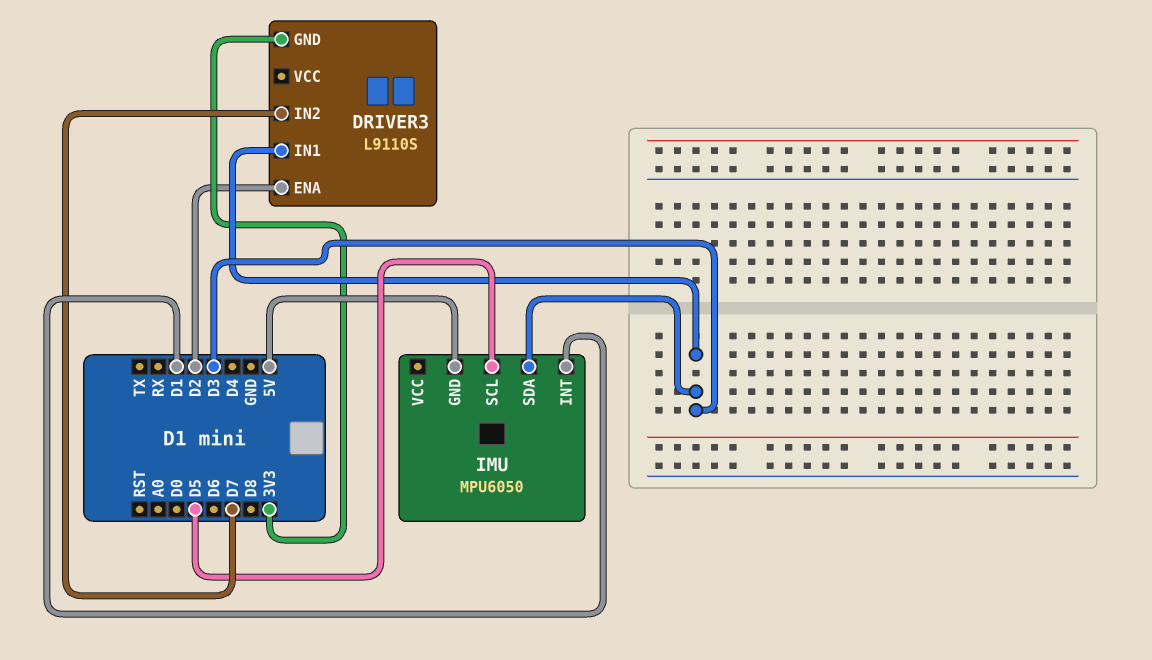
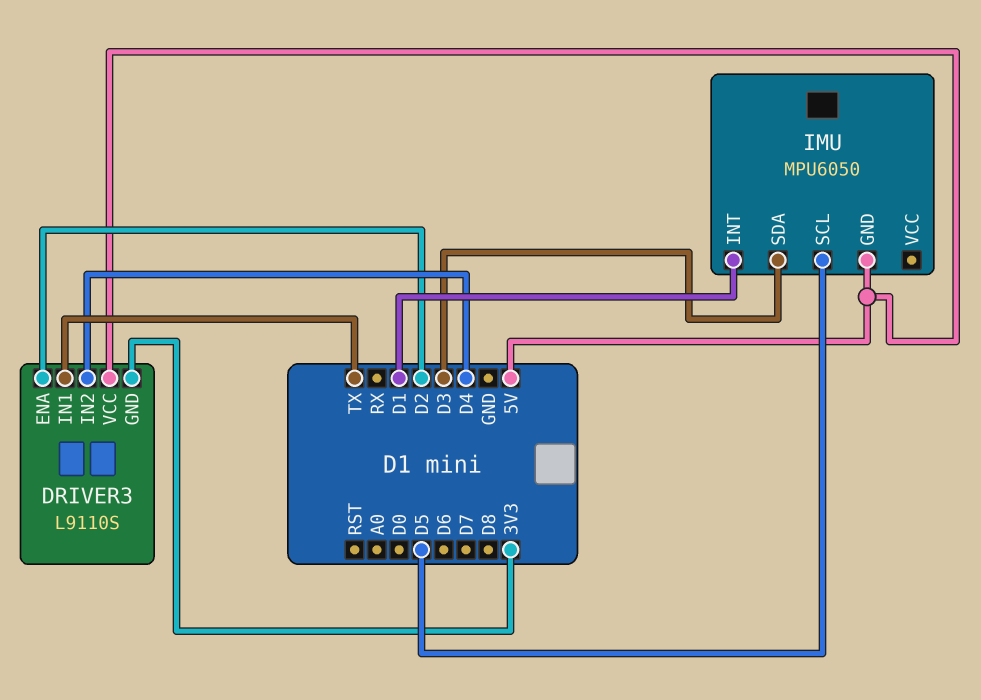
DRIVER3 pin IN1: D3 -> TX
DRIVER3 pin IN2: D7 -> D4
DRIVER3 pin VCC: none -> 5V

